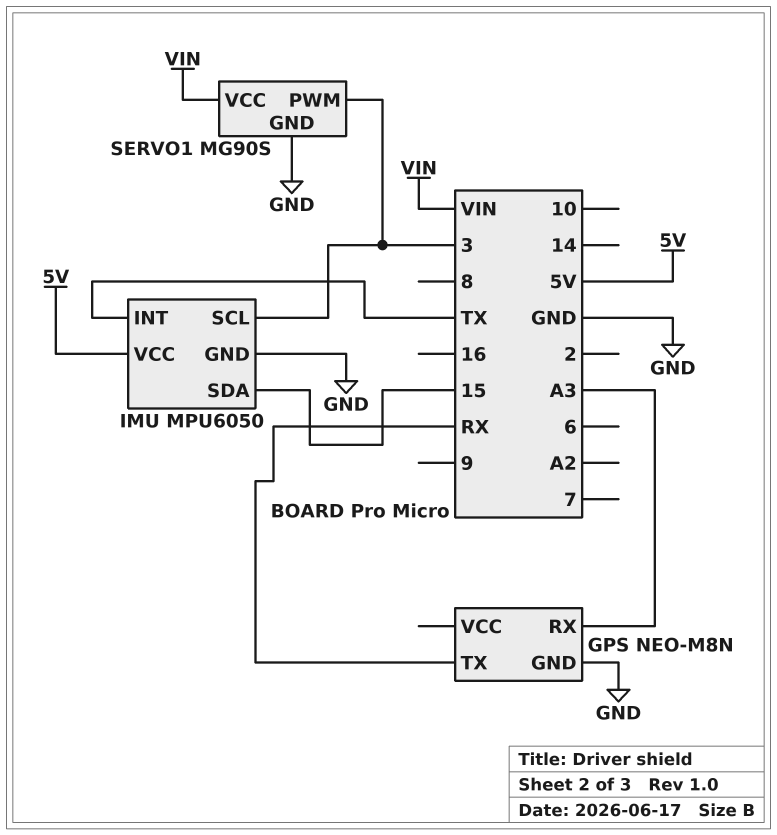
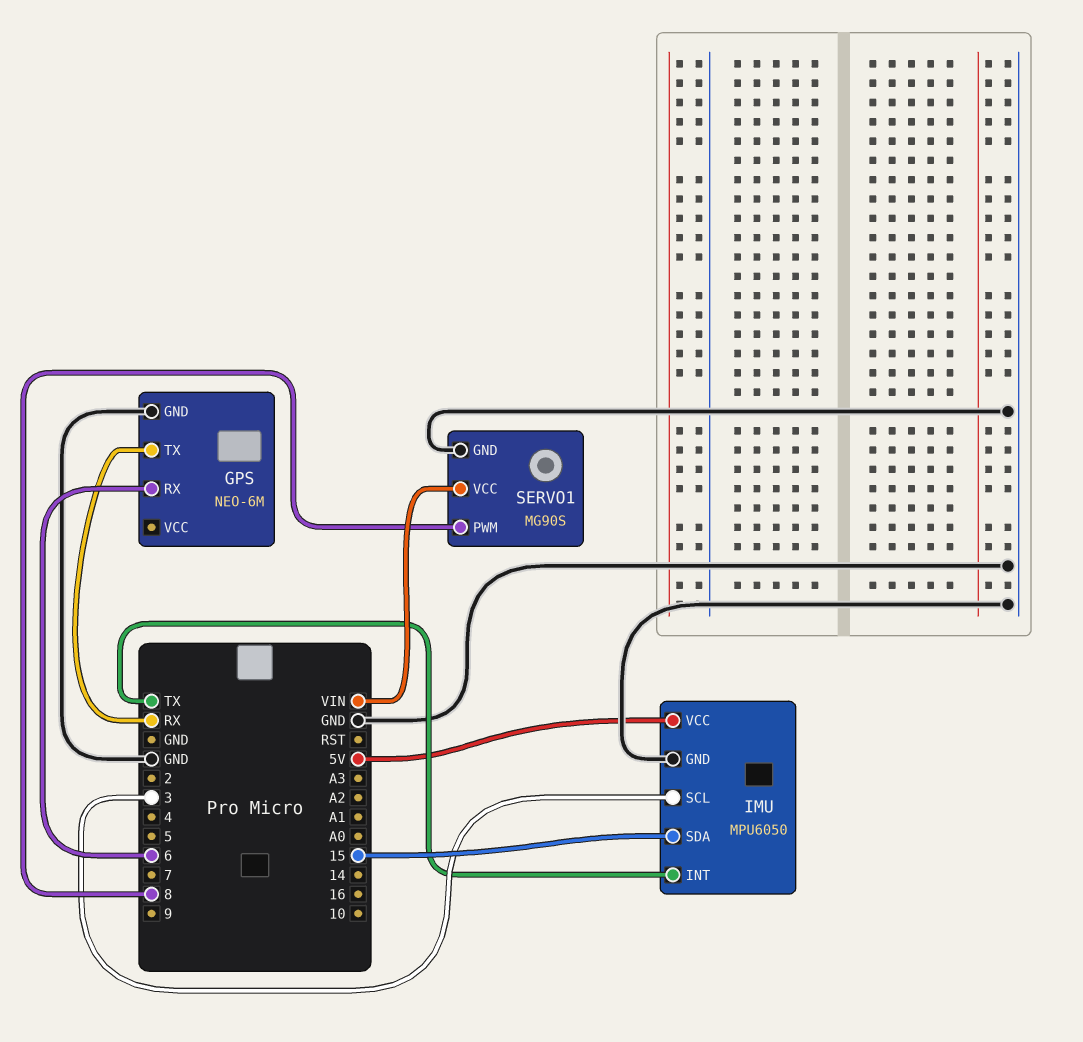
GPS: NEO-M8N -> NEO-6M
GPS pin RX: A3 -> 6
SERVO1 pin PWM: 3 -> 8

